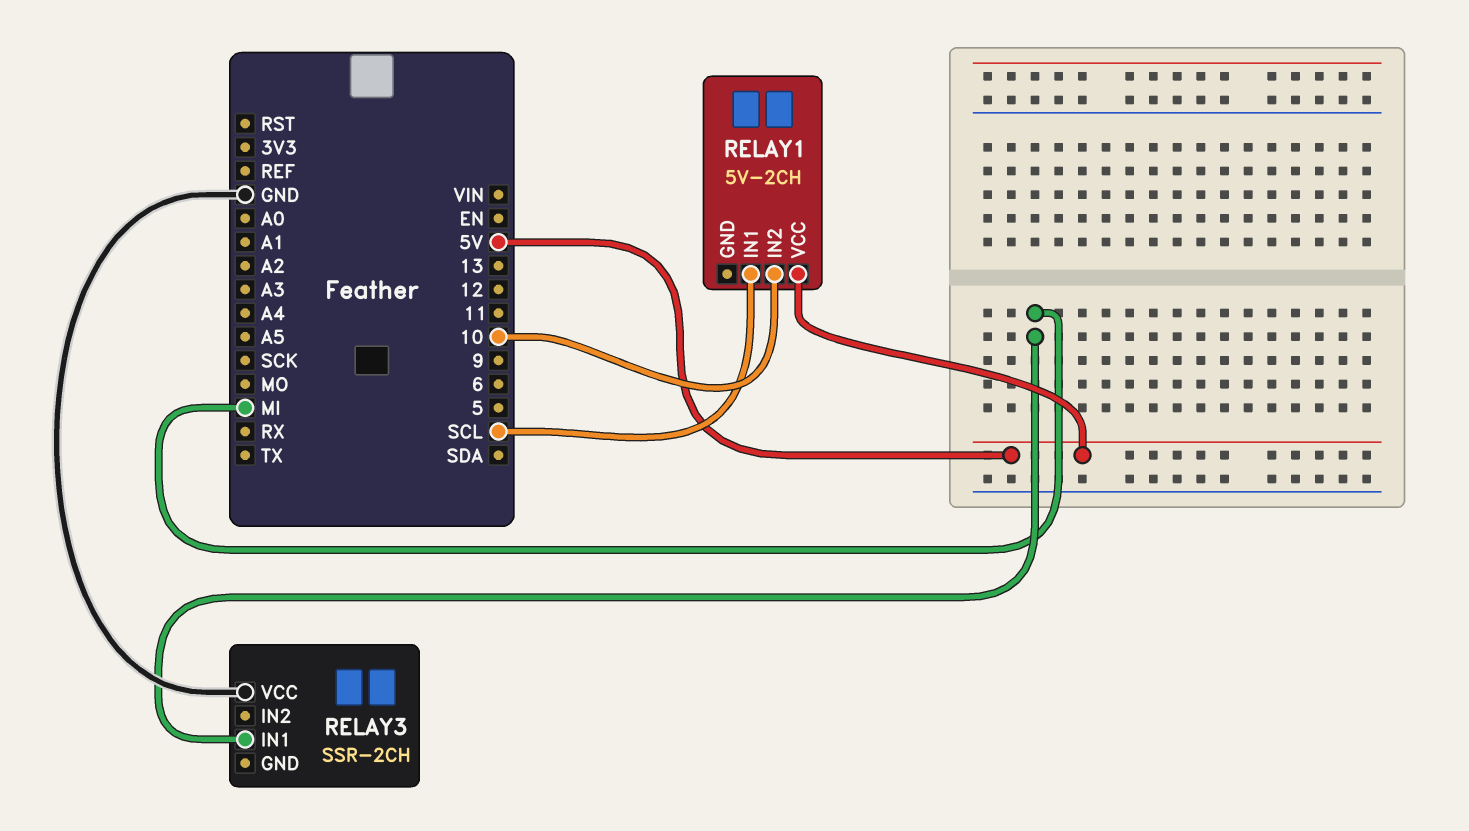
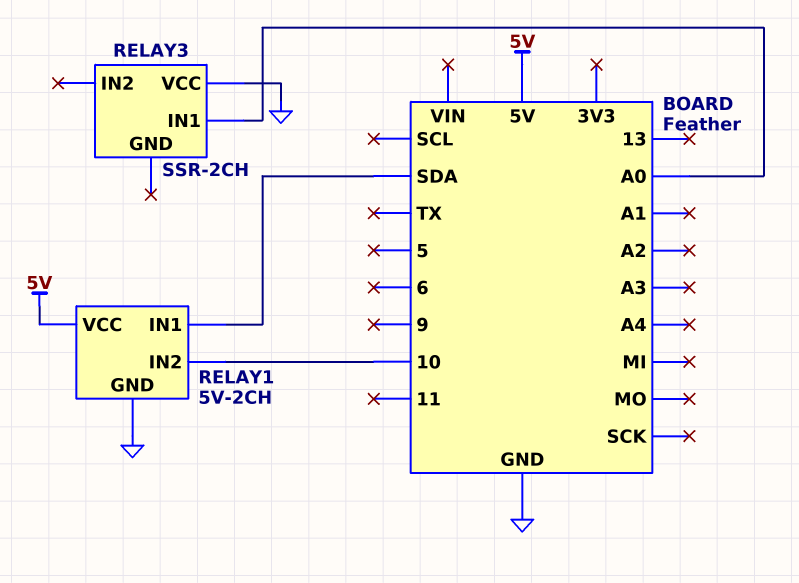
RELAY1 pin GND: none -> GND
RELAY1 pin IN1: SCL -> SDA
RELAY3 pin IN1: MI -> A0

